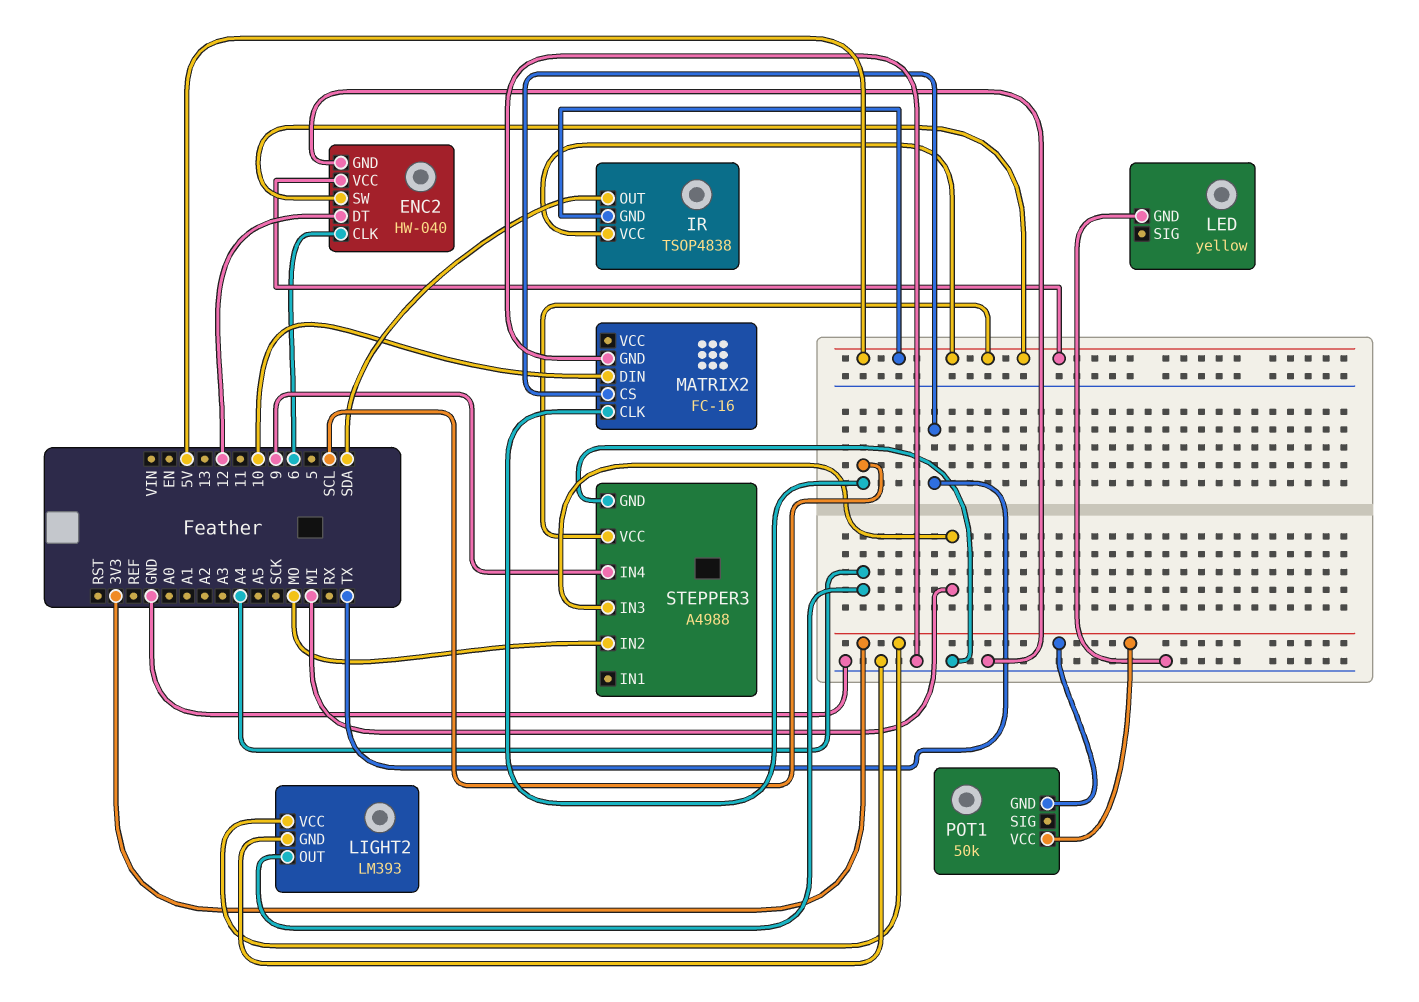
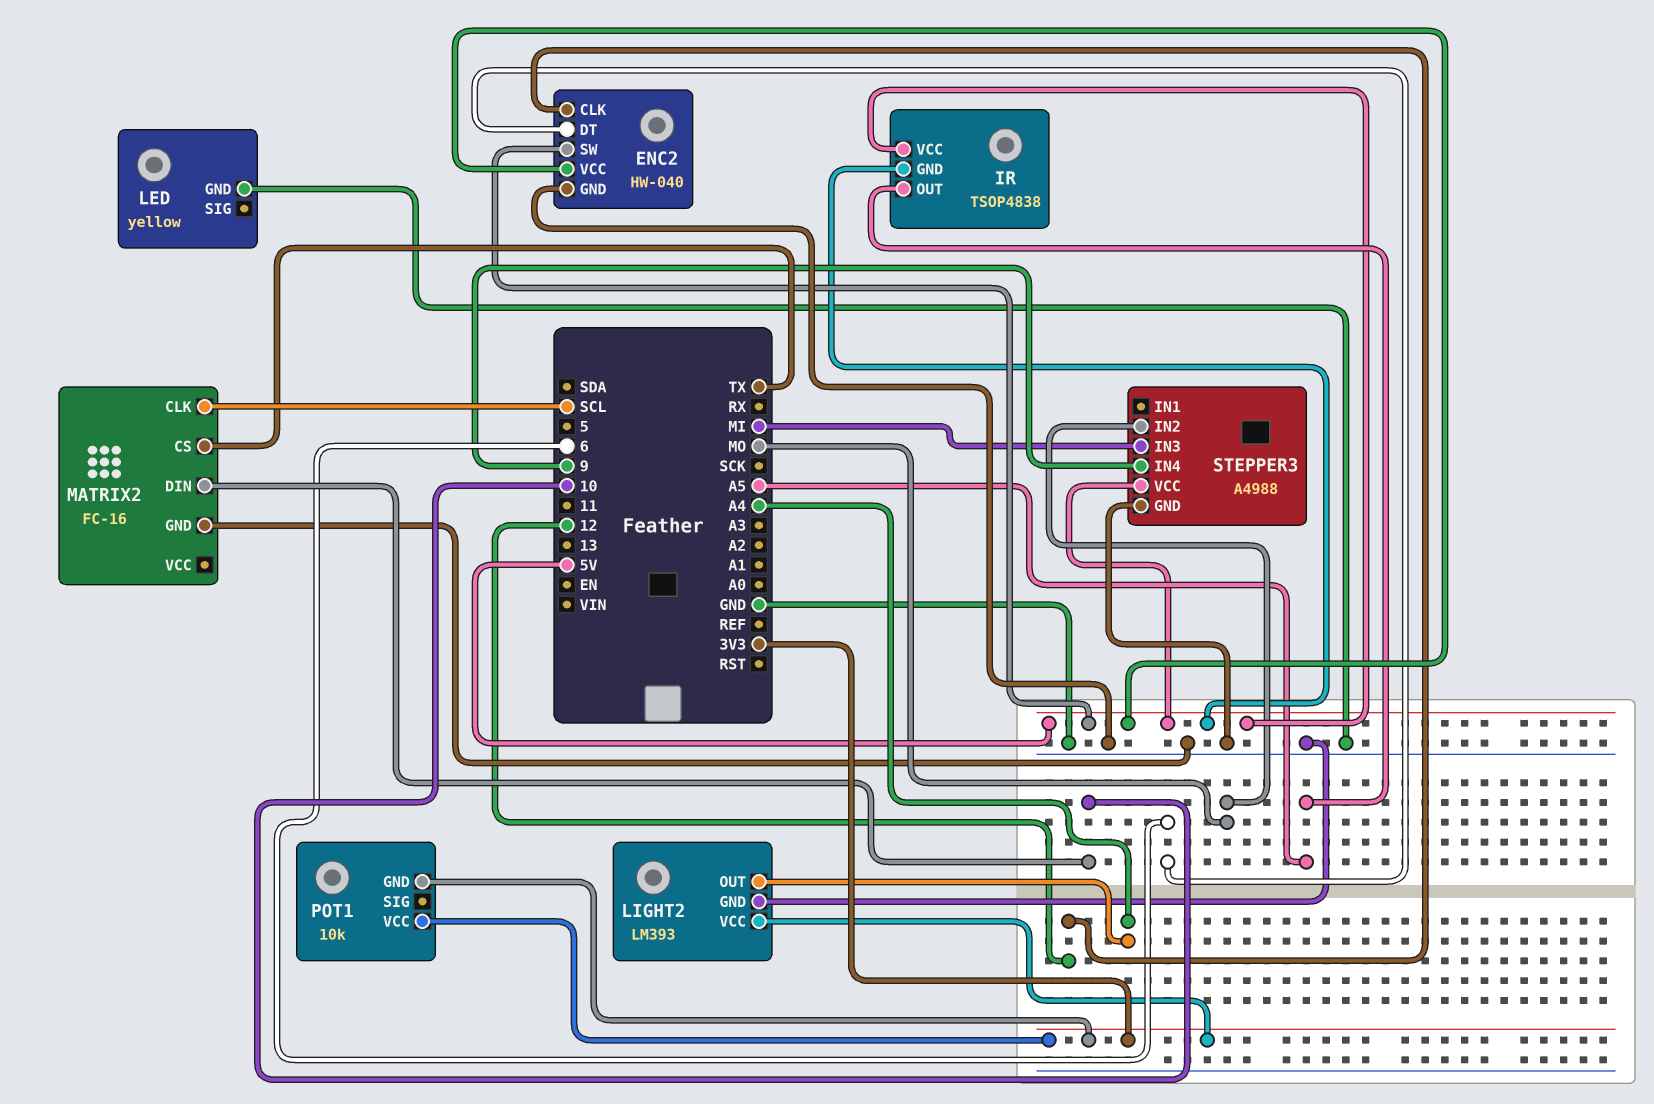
ENC2 pin CLK: 6 -> 12
ENC2 pin DT: 12 -> 6
IR pin OUT: SDA -> A5
POT1: 50k -> 10k

